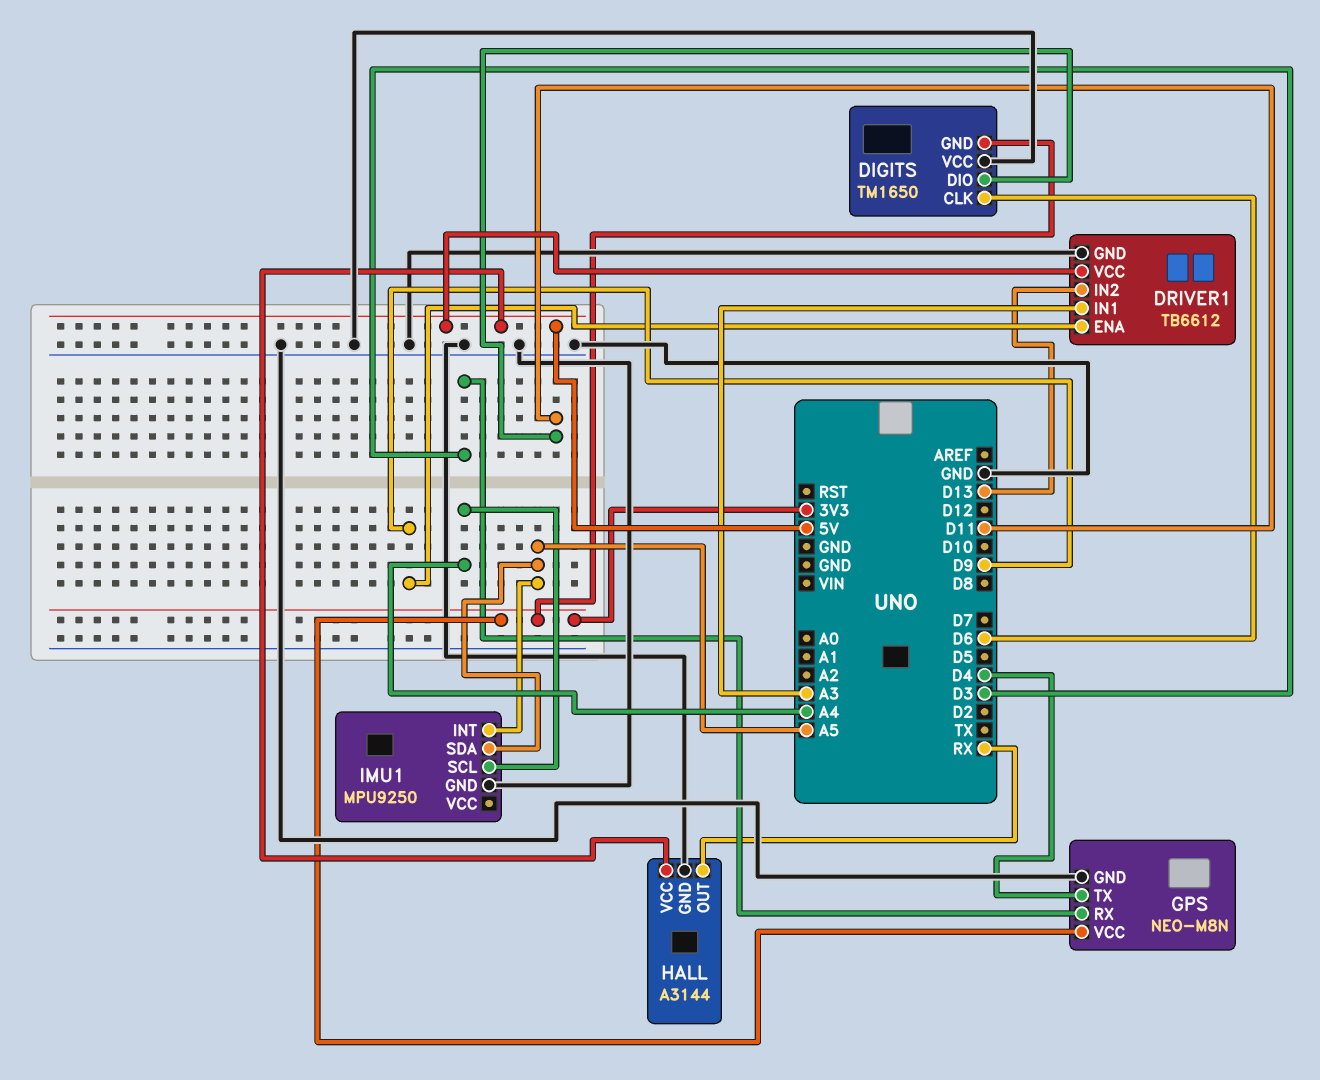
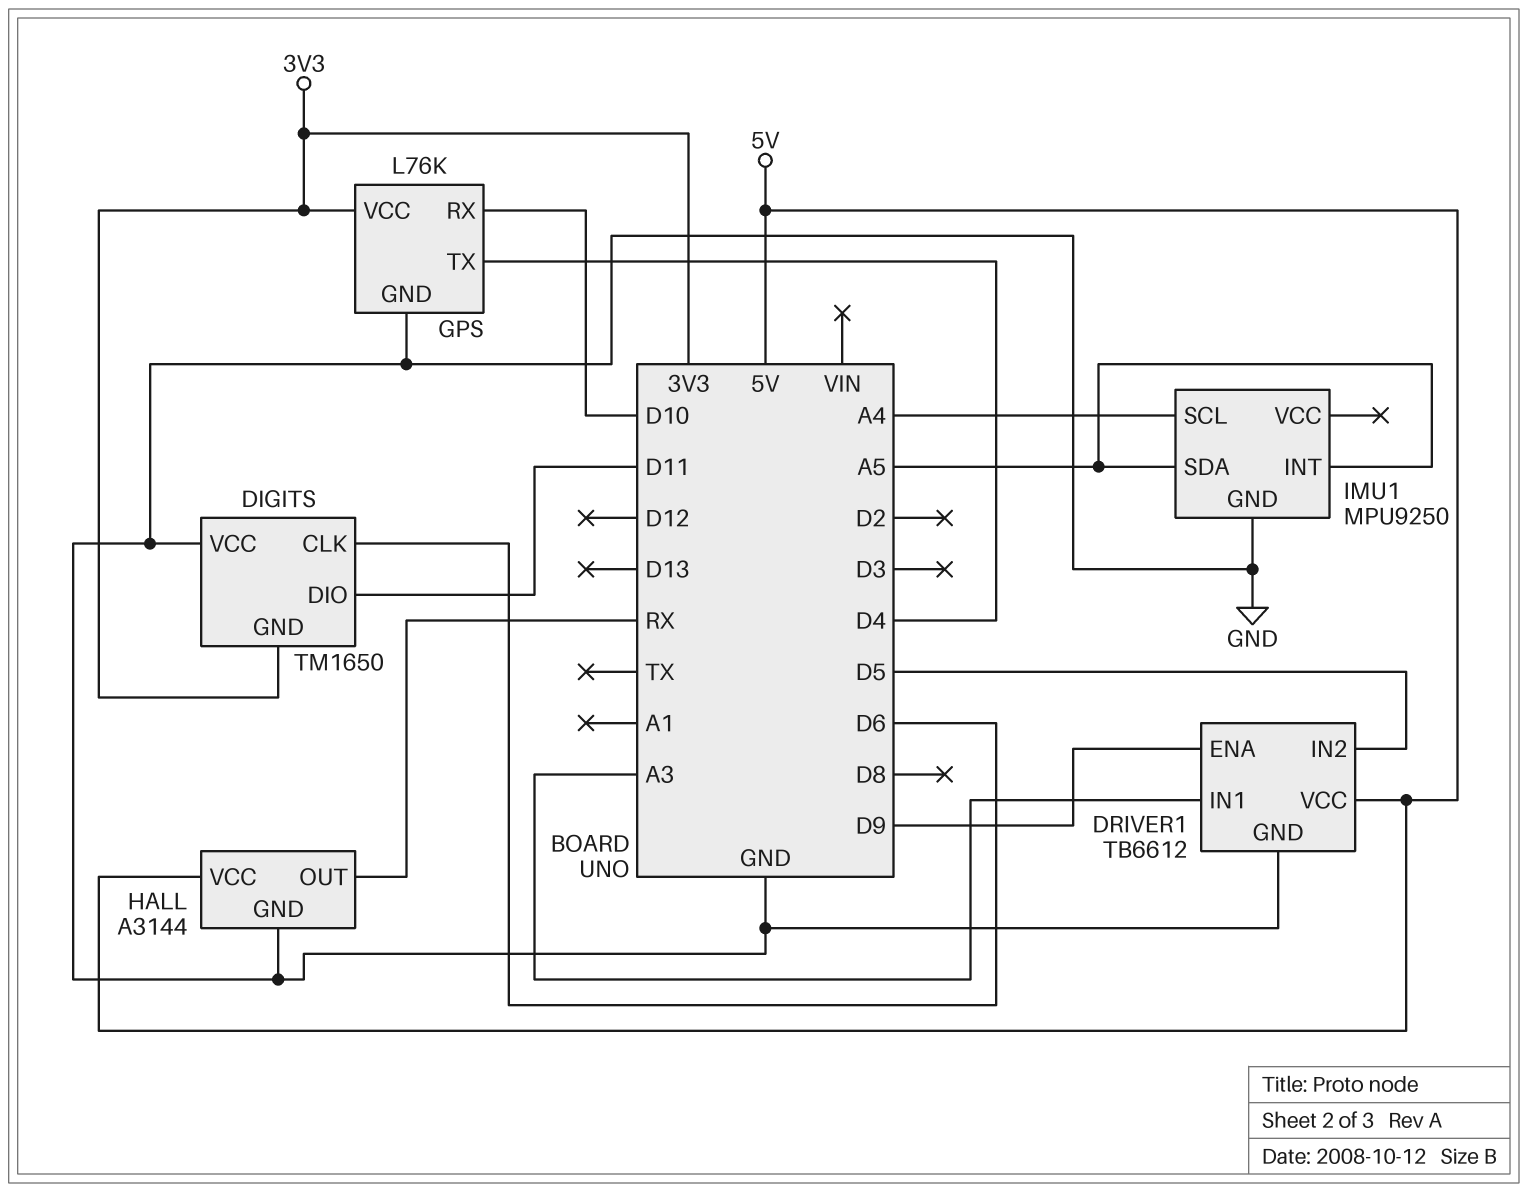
DRIVER1 pin IN2: D13 -> D5
GPS: NEO-M8N -> L76K
GPS pin RX: D3 -> D10

